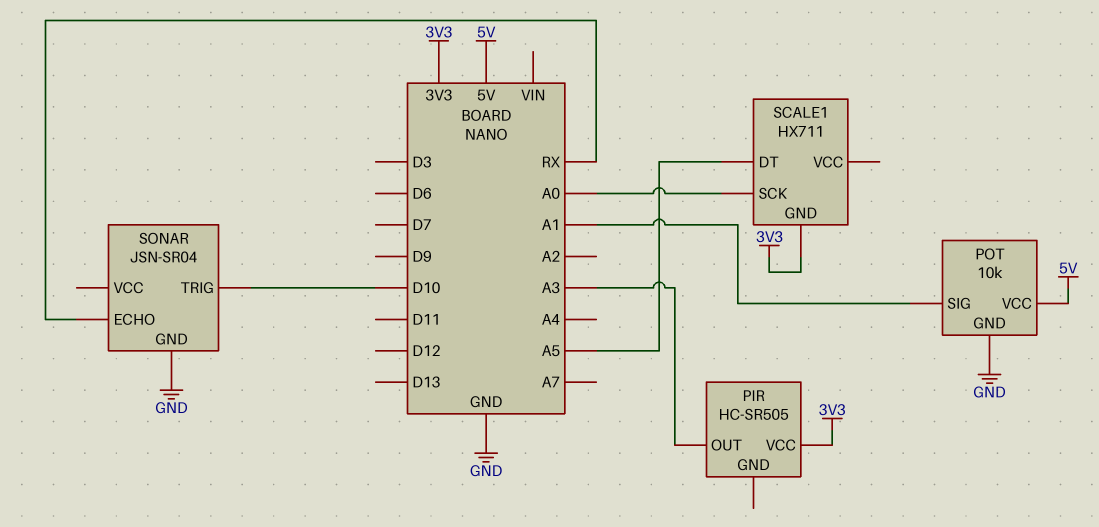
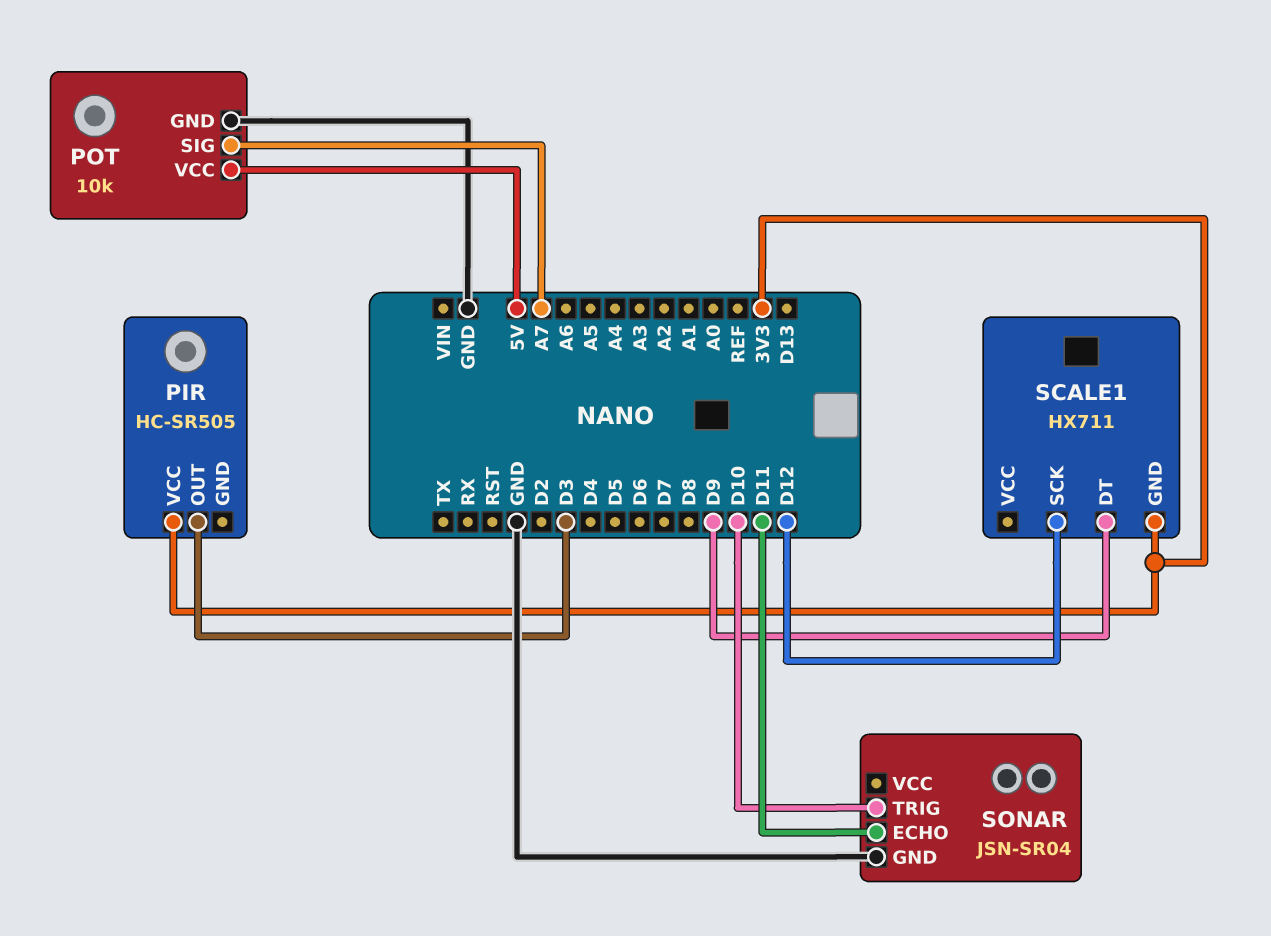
PIR pin OUT: A3 -> D3
POT pin SIG: A1 -> A7
SCALE1 pin DT: A5 -> D9
SCALE1 pin SCK: A0 -> D12
SONAR pin ECHO: RX -> D11

